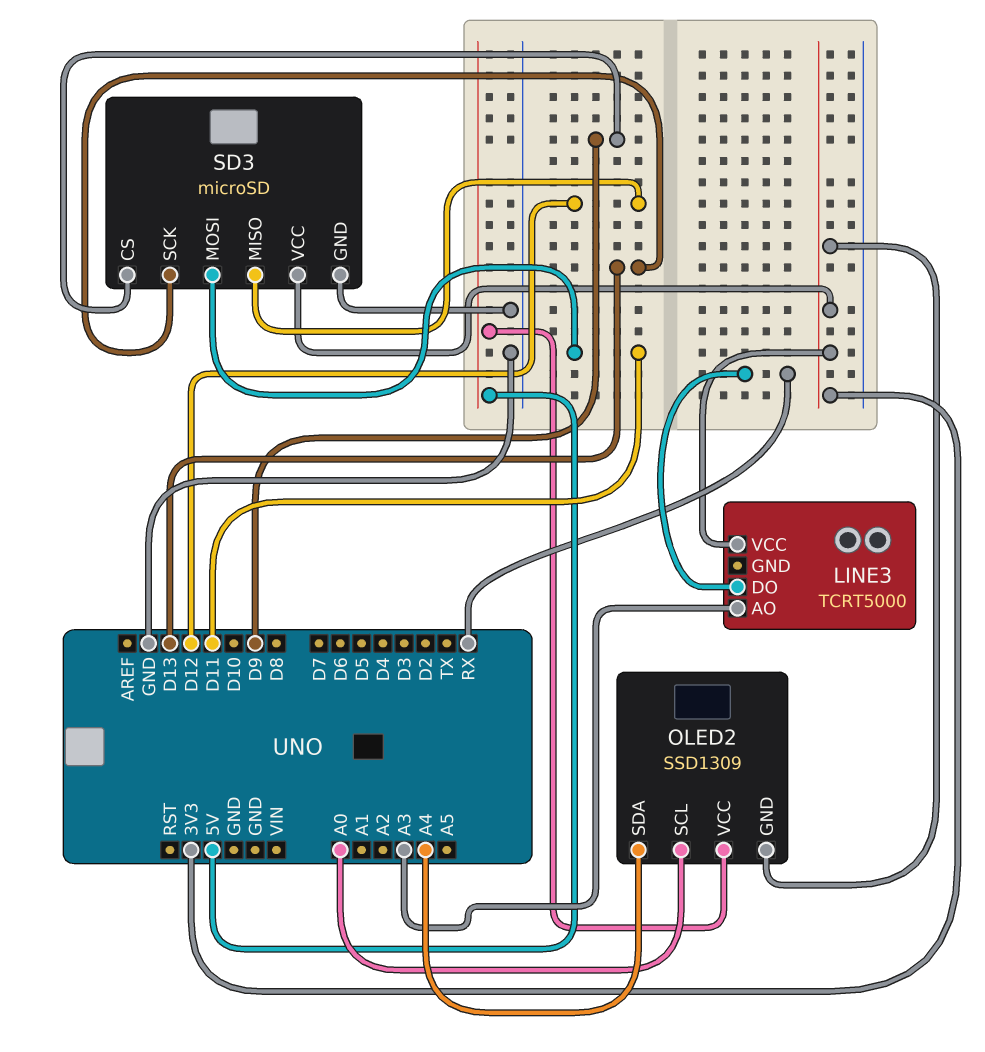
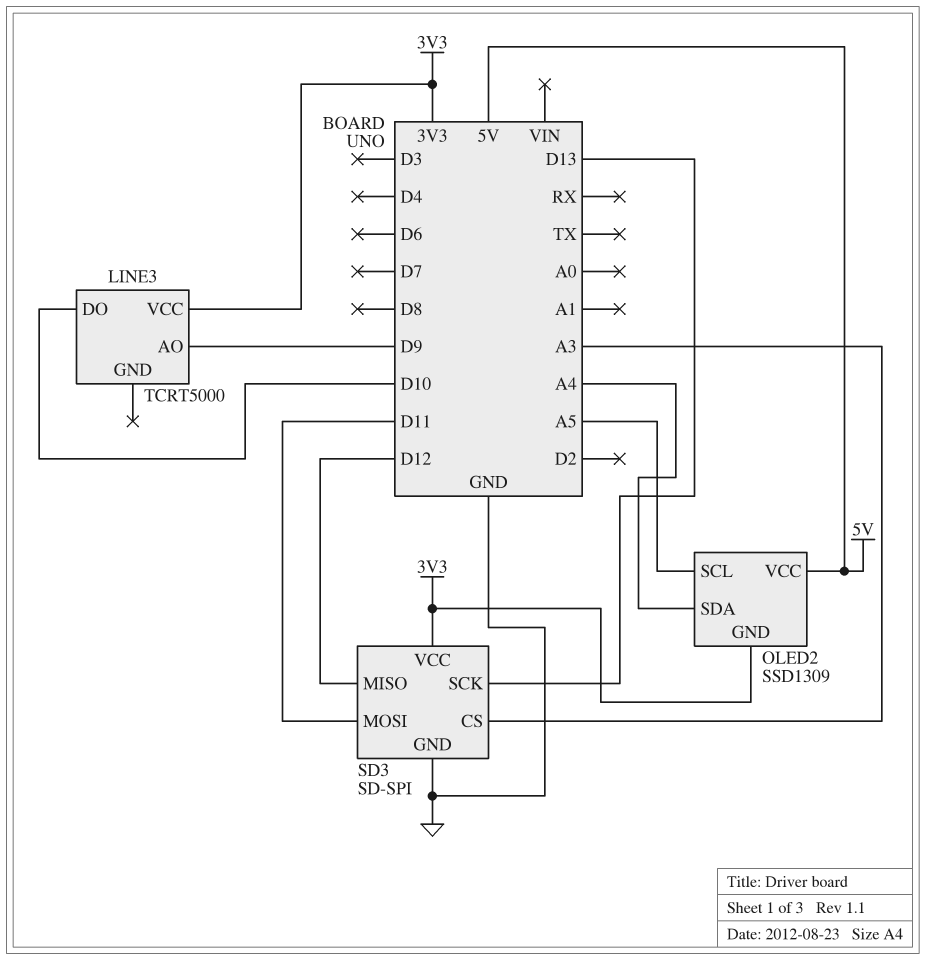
LINE3 pin AO: A3 -> D9
LINE3 pin DO: RX -> D10
OLED2 pin SCL: A0 -> A5
SD3: microSD -> SD-SPI
SD3 pin CS: D9 -> A3

